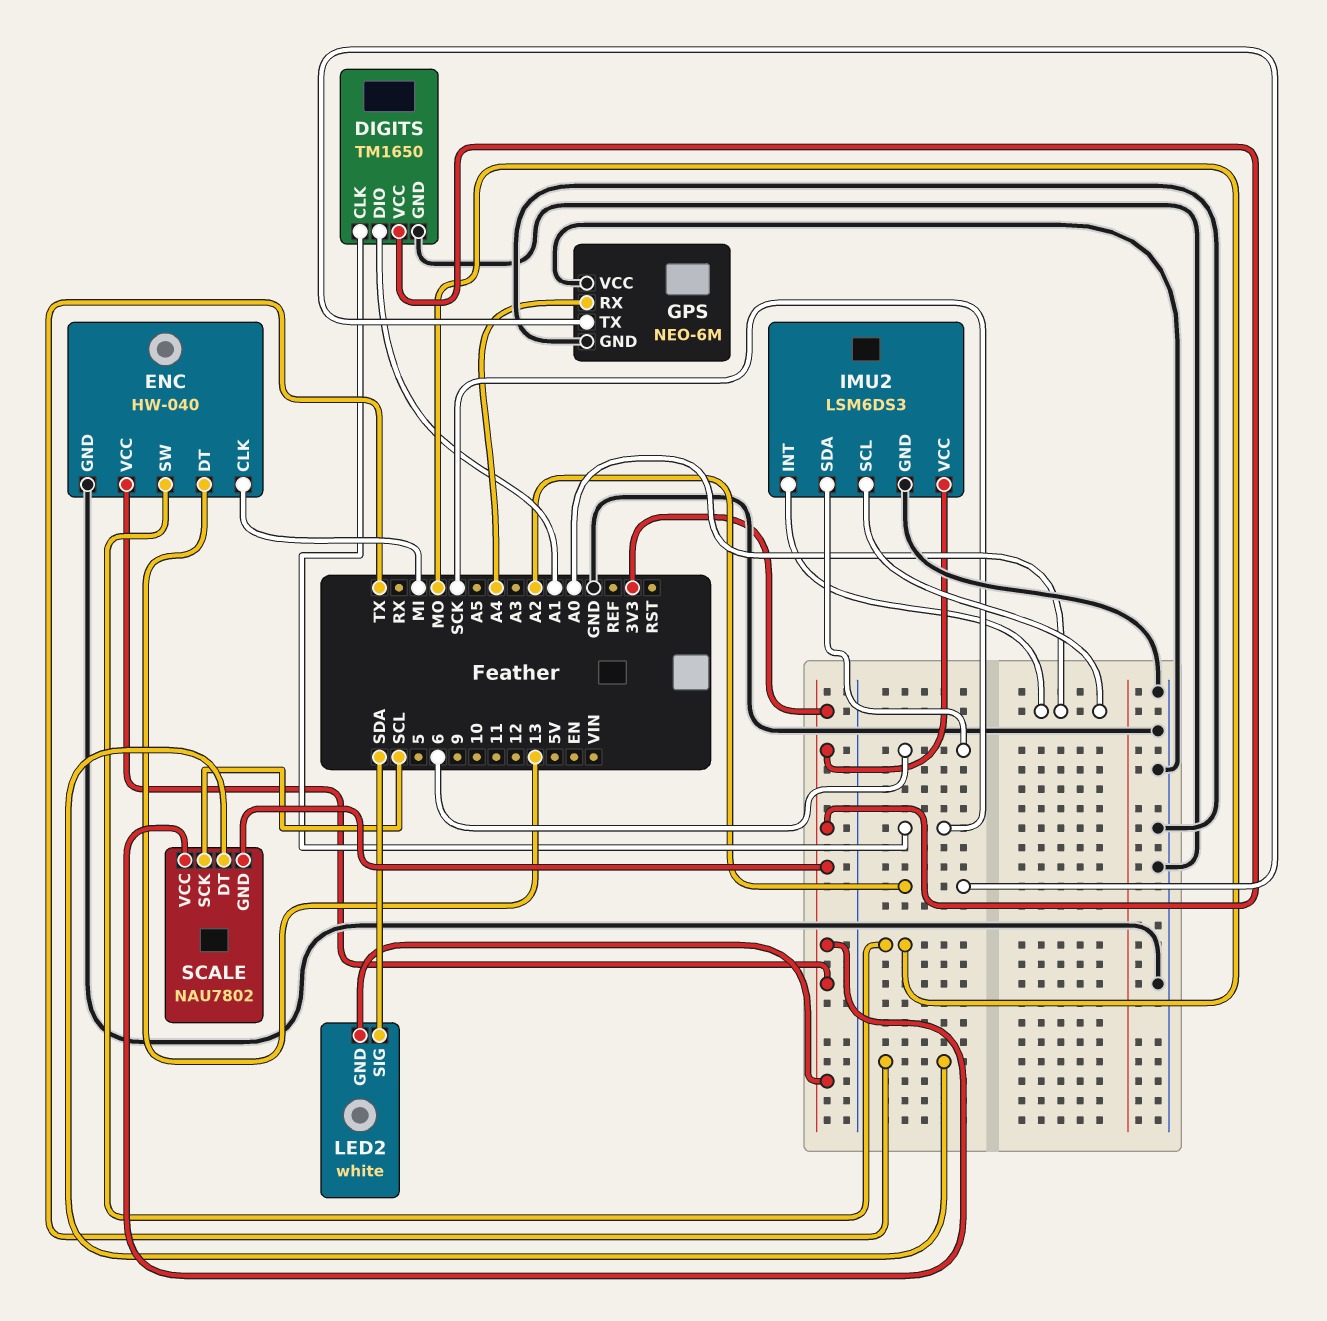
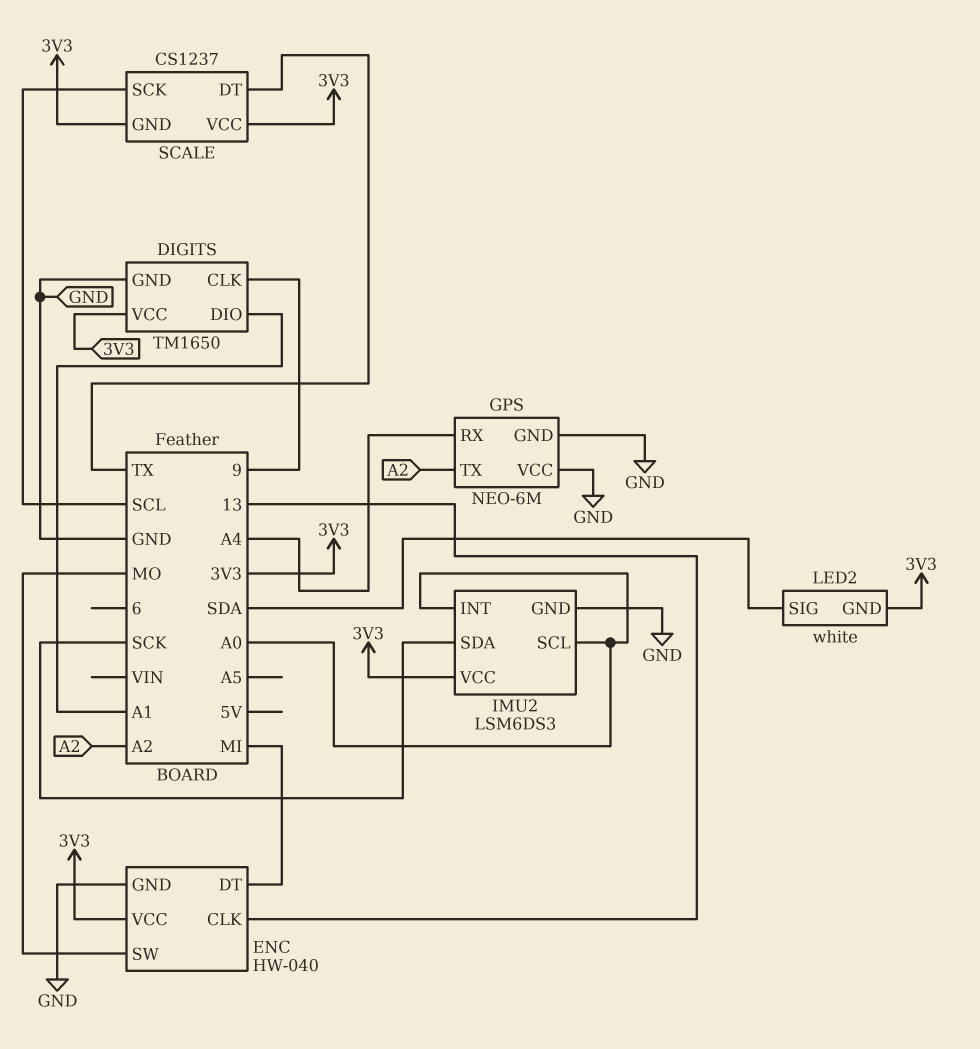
DIGITS pin CLK: SCK -> 9
ENC pin CLK: MI -> 13
ENC pin DT: 13 -> MI
IMU2 pin SDA: 6 -> SCK
SCALE: NAU7802 -> CS1237

